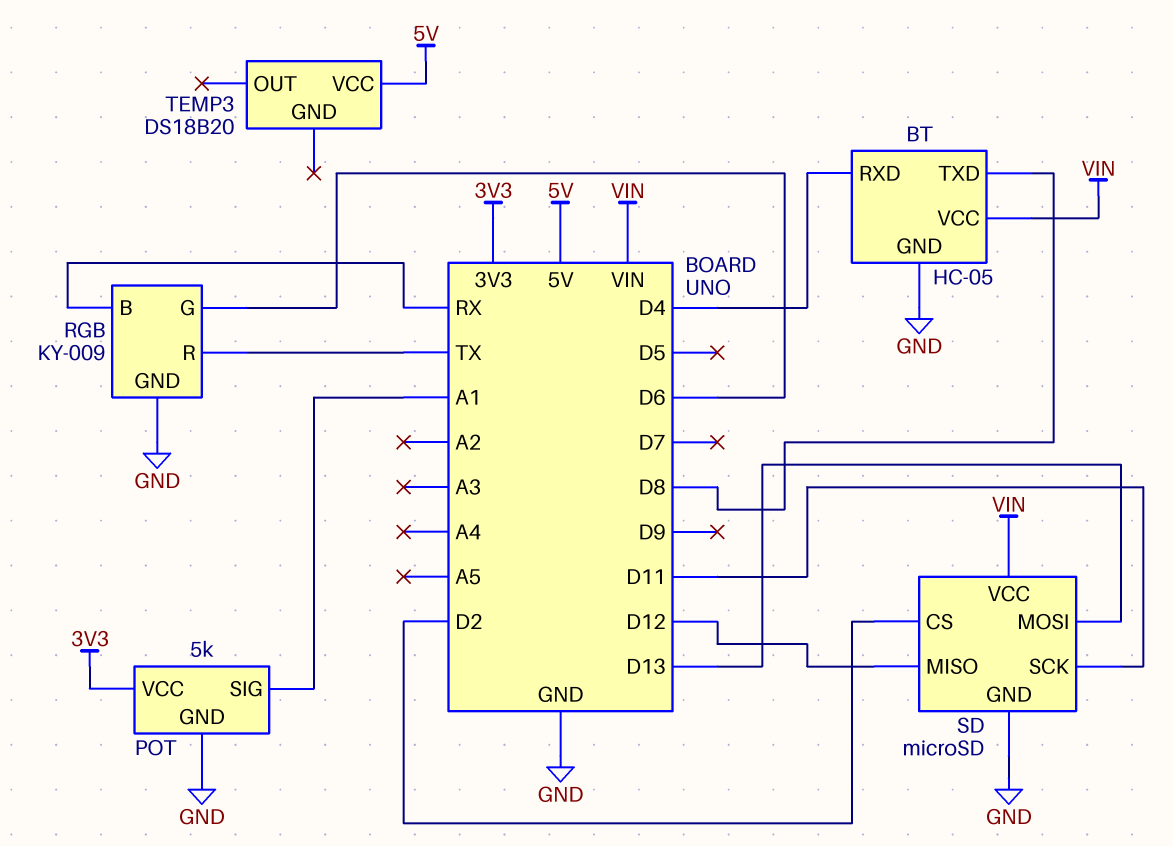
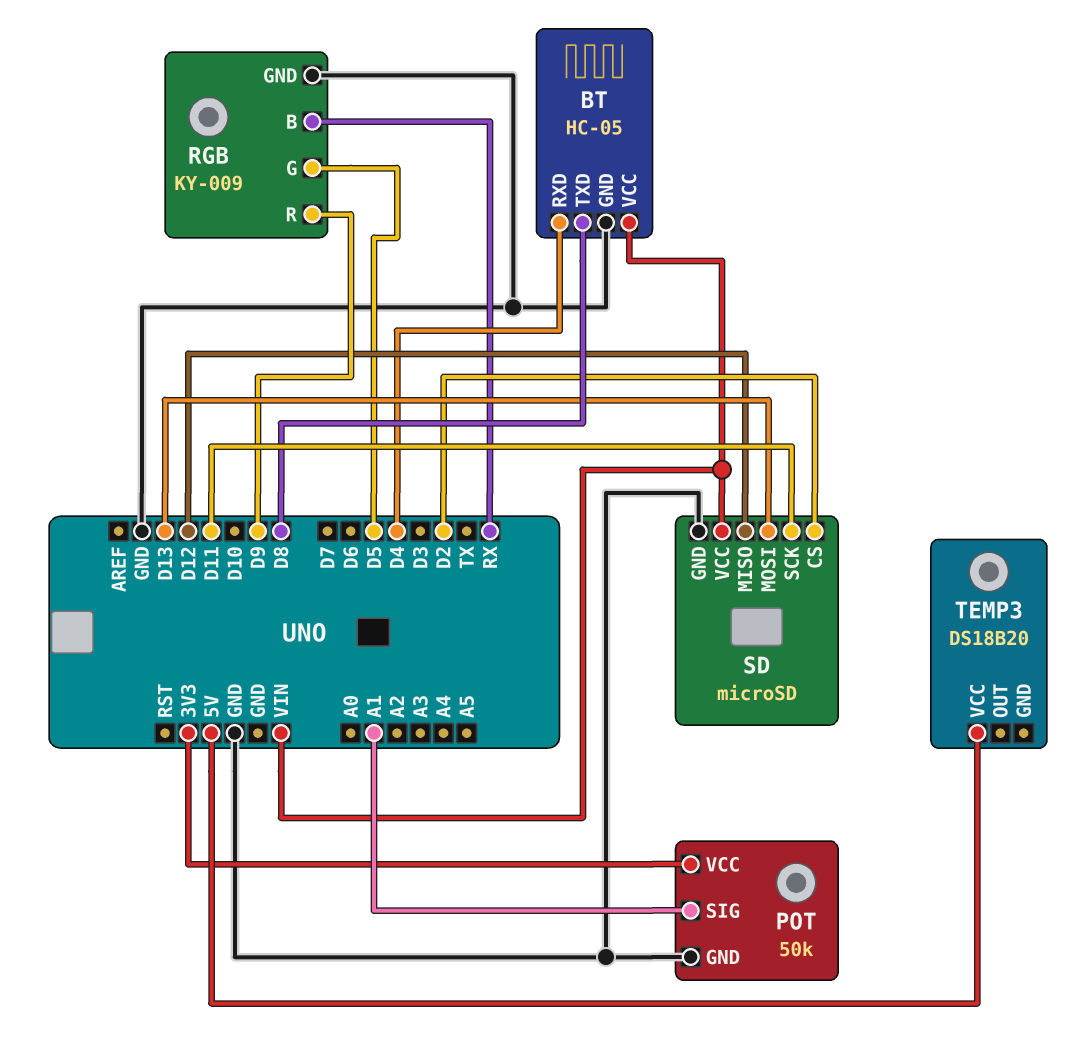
POT: 5k -> 50k
RGB pin G: D6 -> D5
RGB pin R: TX -> D9

